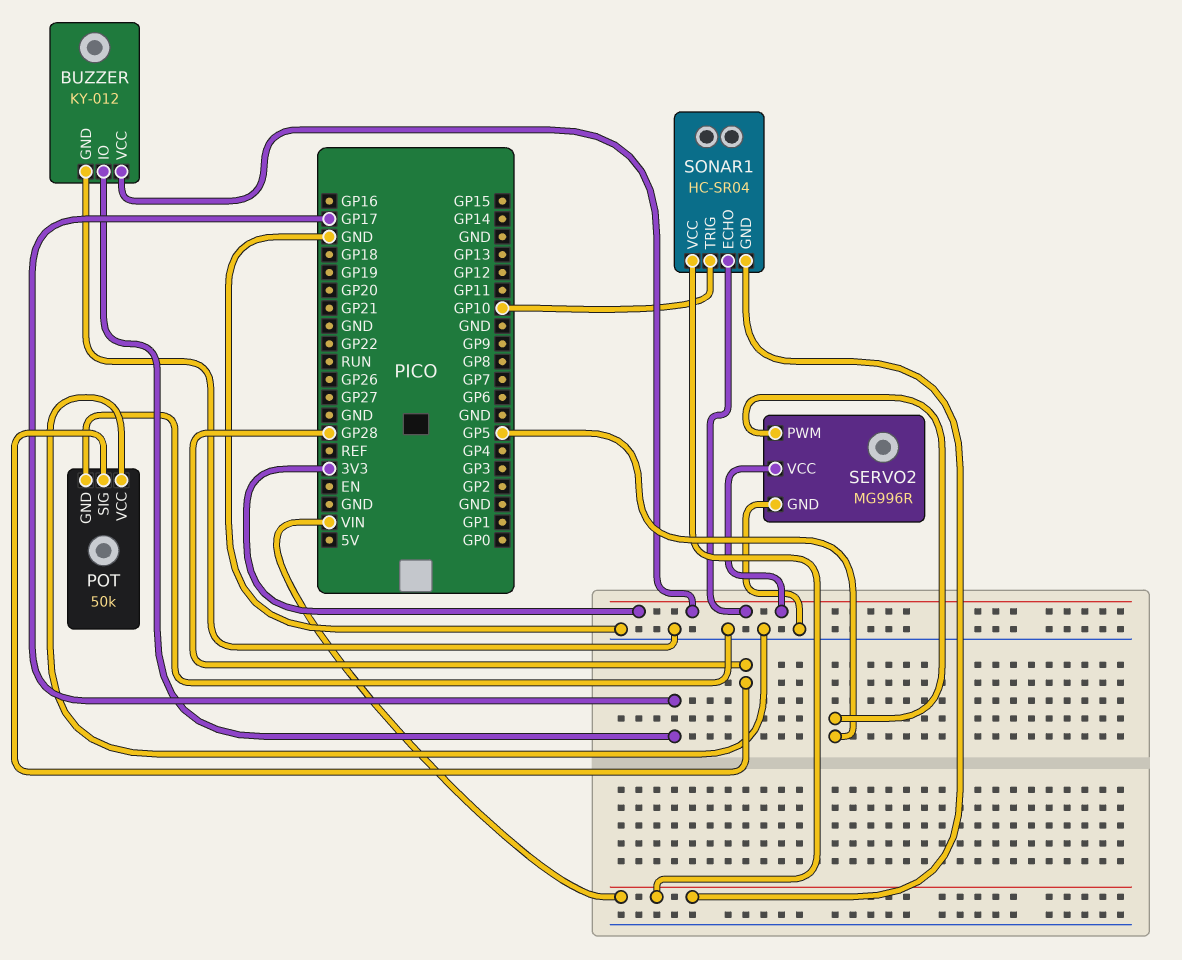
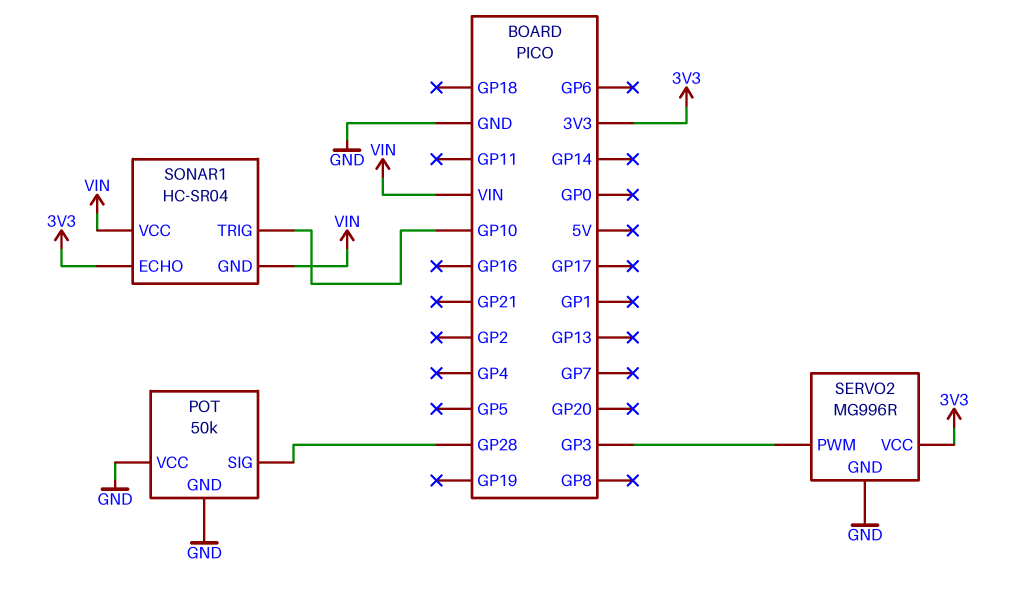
BUZZER: KY-012 -> none
BUZZER pin GND: GND -> none
BUZZER pin IO: GP17 -> none
BUZZER pin VCC: 3V3 -> none
SERVO2 pin PWM: GP5 -> GP3

